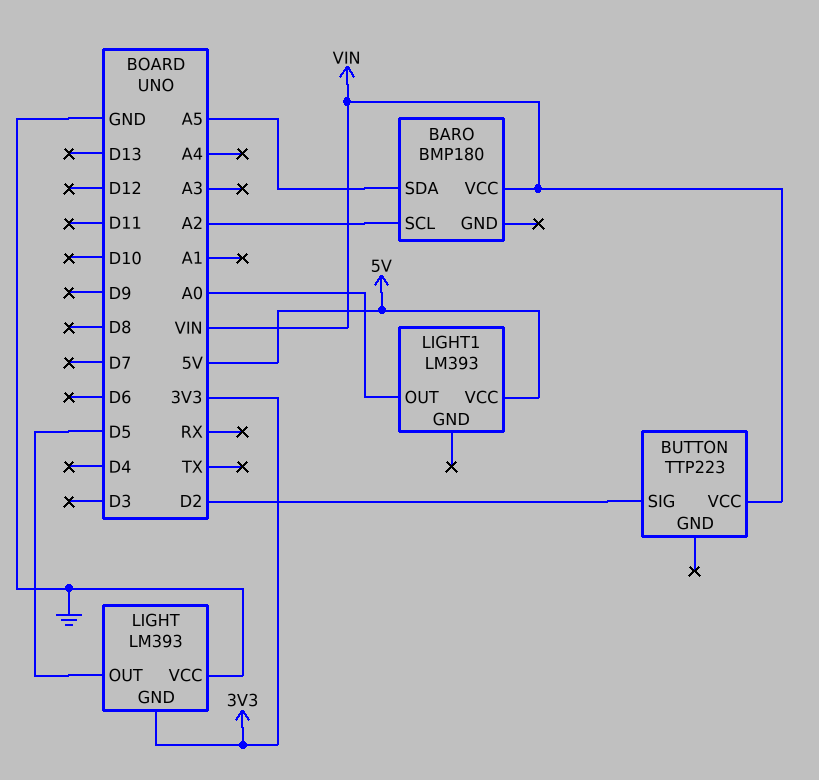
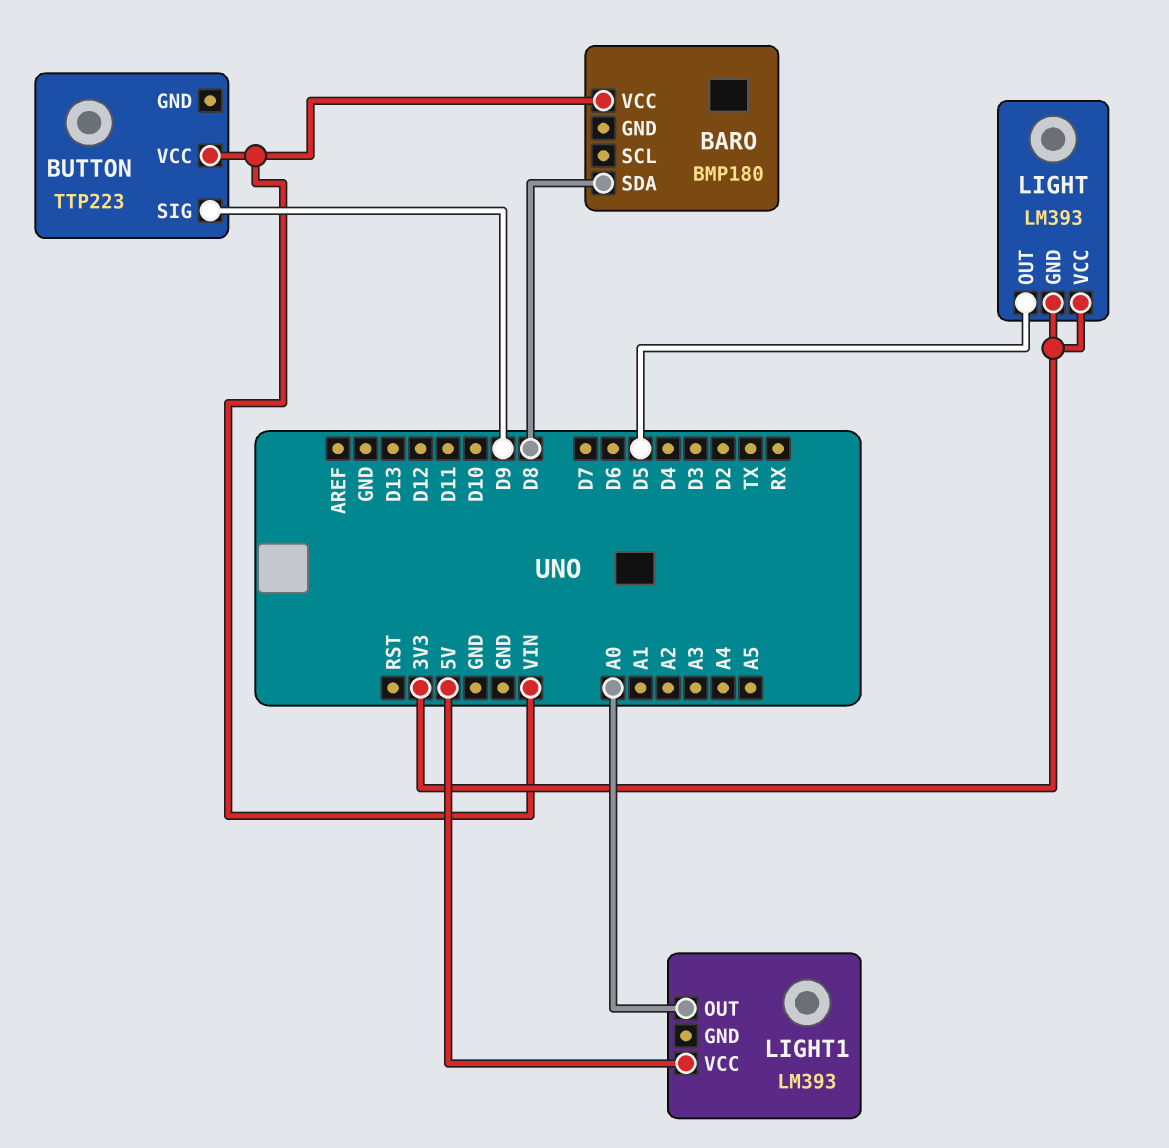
BARO pin SCL: A2 -> none
BARO pin SDA: A5 -> D8
BUTTON pin SIG: D2 -> D9
LIGHT pin VCC: GND -> 3V3

